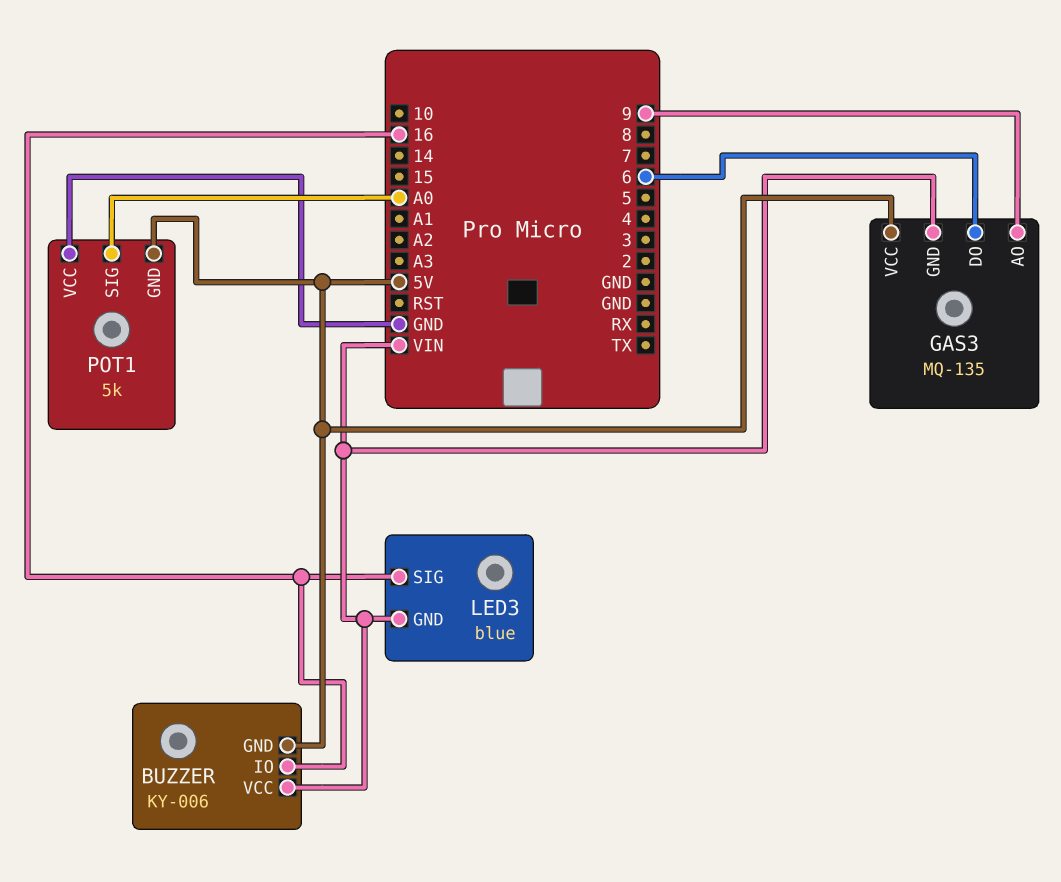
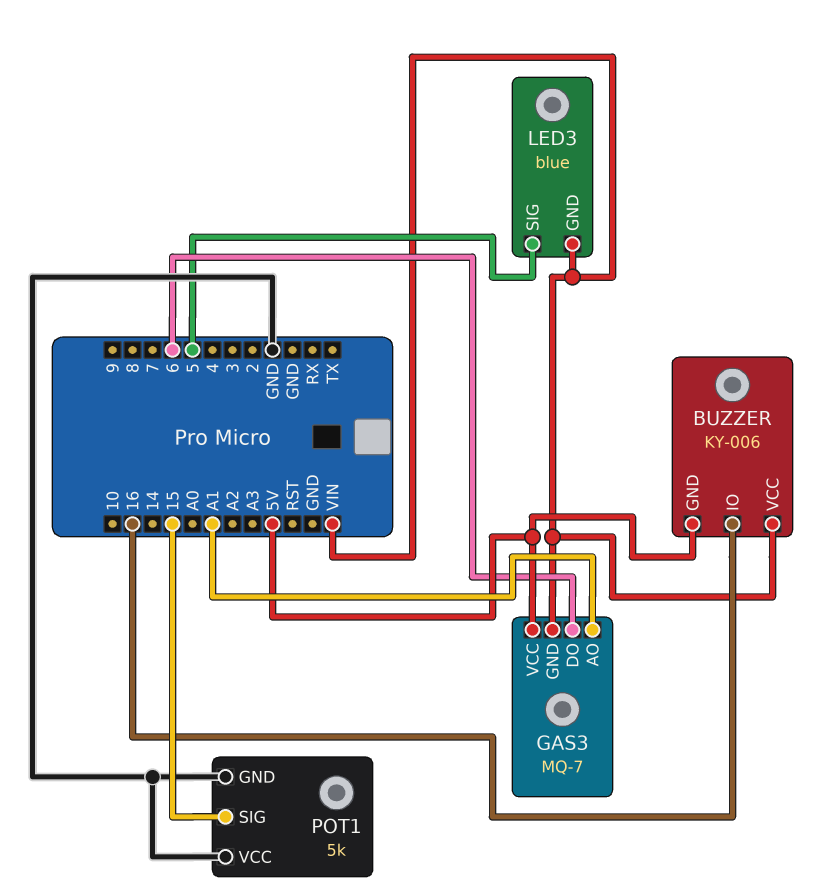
GAS3: MQ-135 -> MQ-7
GAS3 pin AO: 9 -> A1
LED3 pin SIG: 16 -> 5
POT1 pin GND: 5V -> GND
POT1 pin SIG: A0 -> 15

